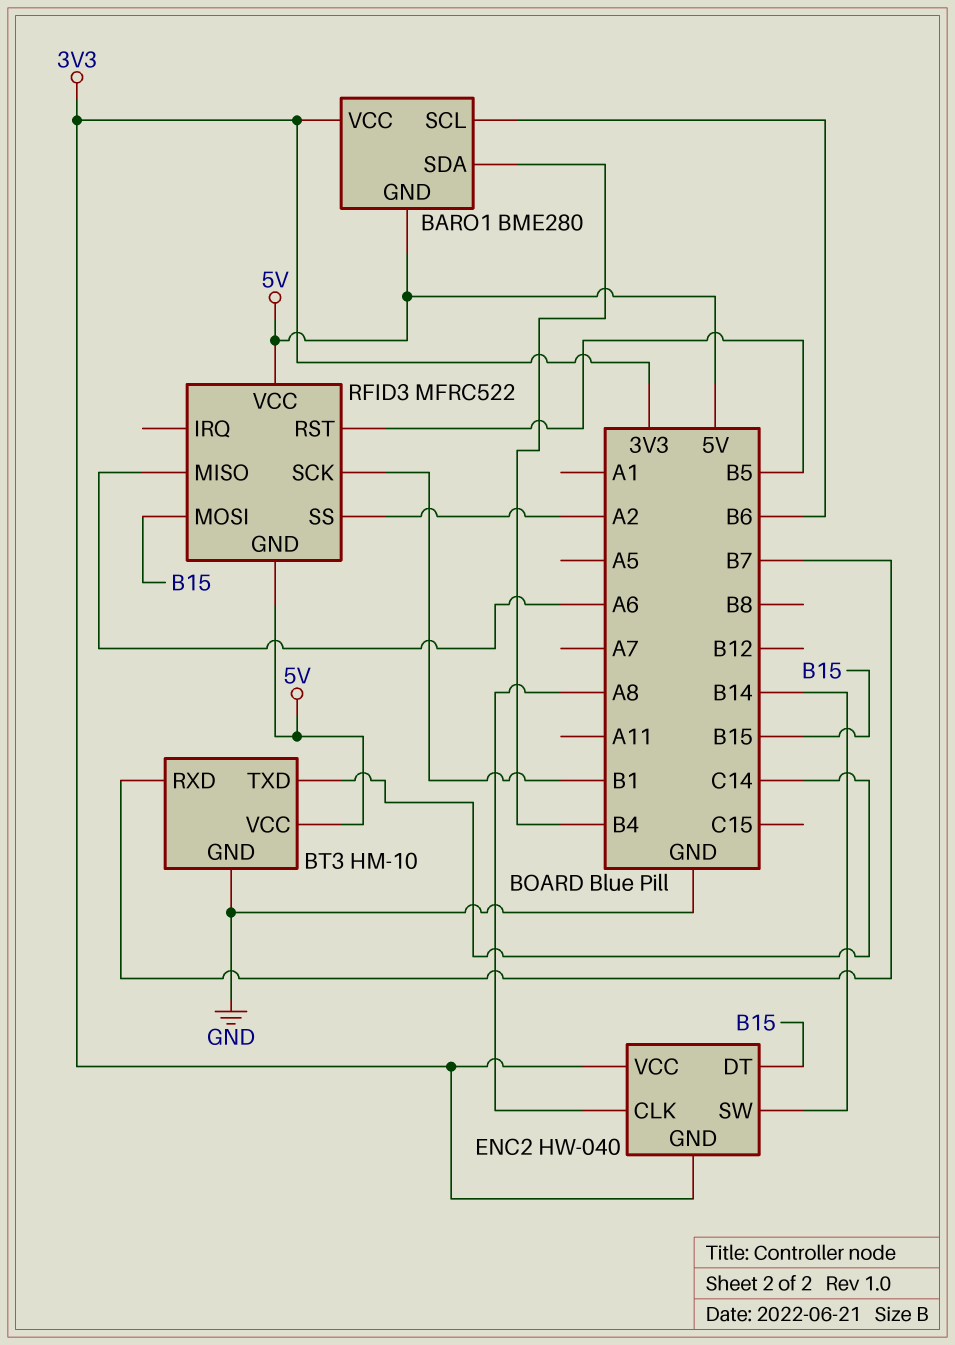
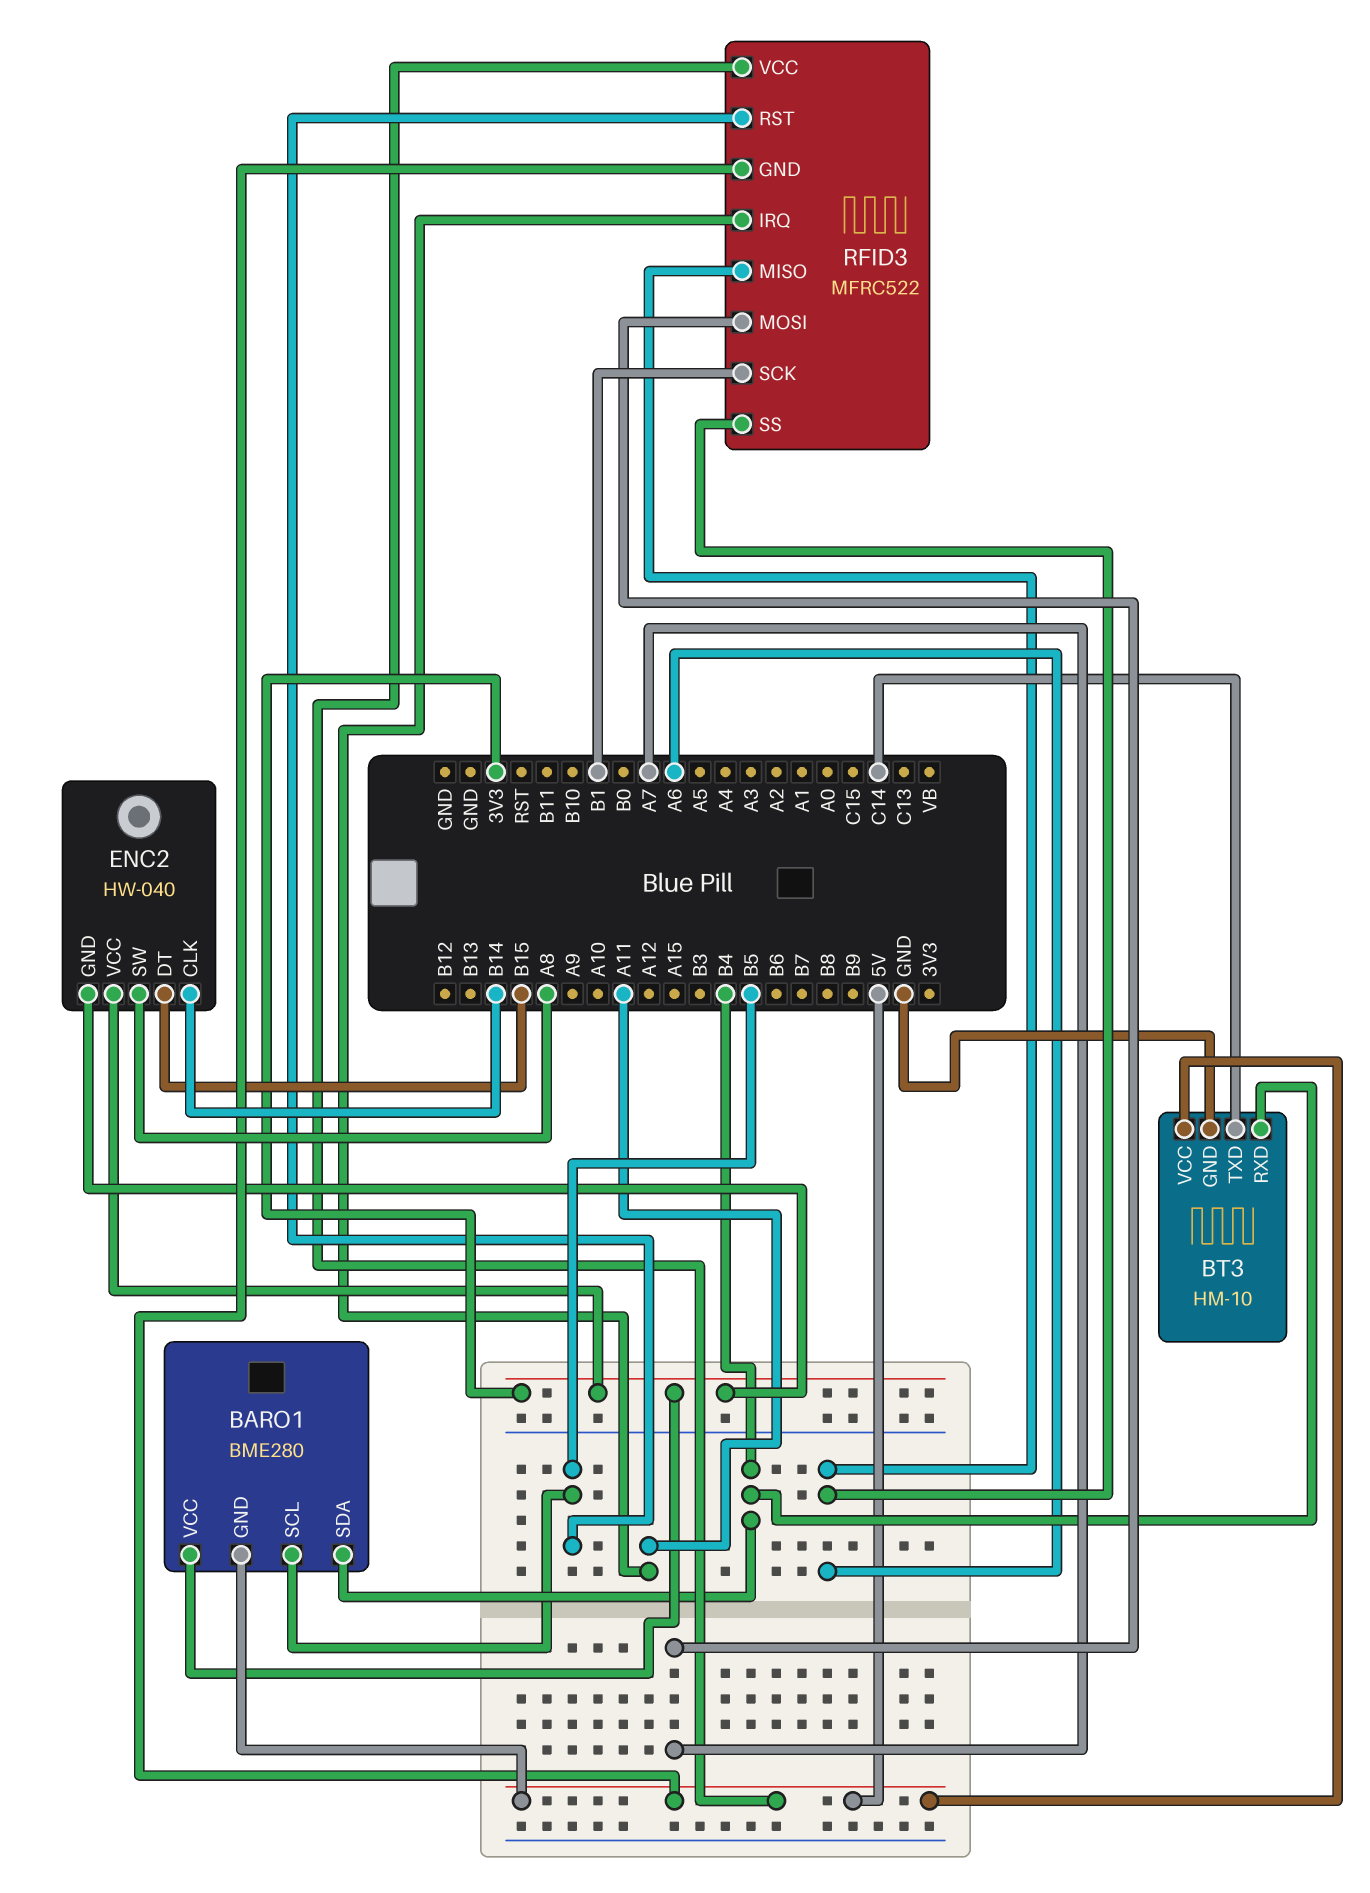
BARO1 pin SCL: B6 -> B5
BT3 pin RXD: B7 -> B4
ENC2 pin CLK: A8 -> B14
ENC2 pin SW: B14 -> A8
RFID3 pin IRQ: none -> A11
RFID3 pin MOSI: B15 -> A7
RFID3 pin SS: A2 -> A6

